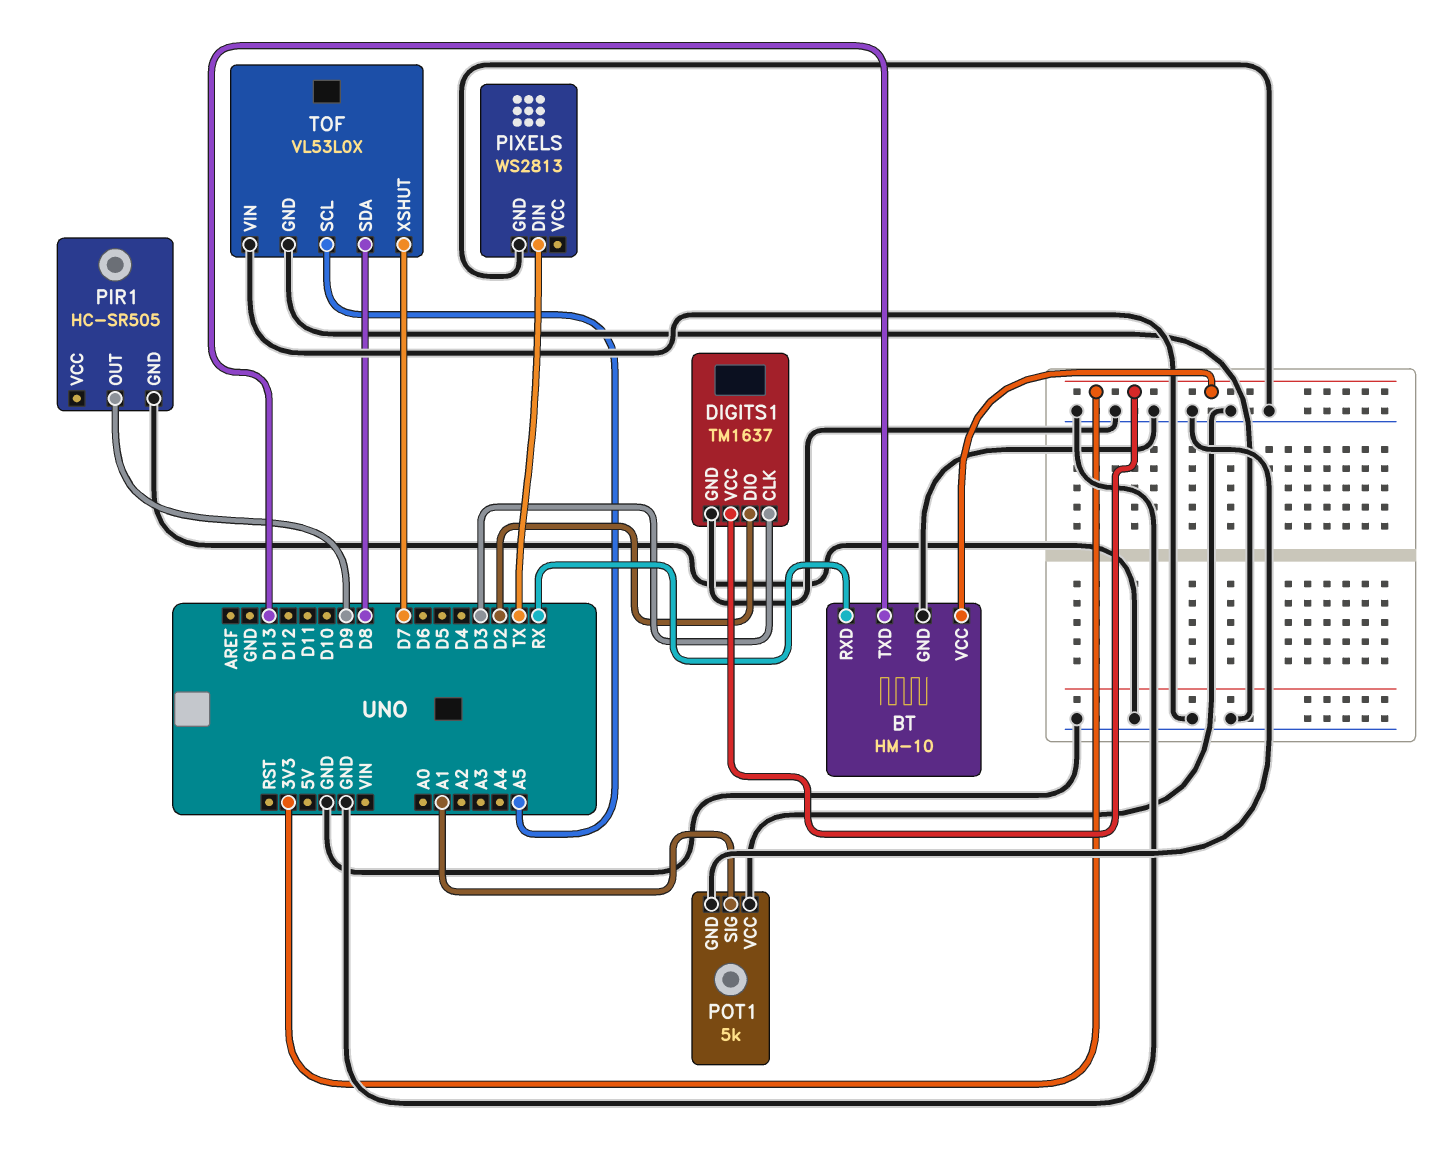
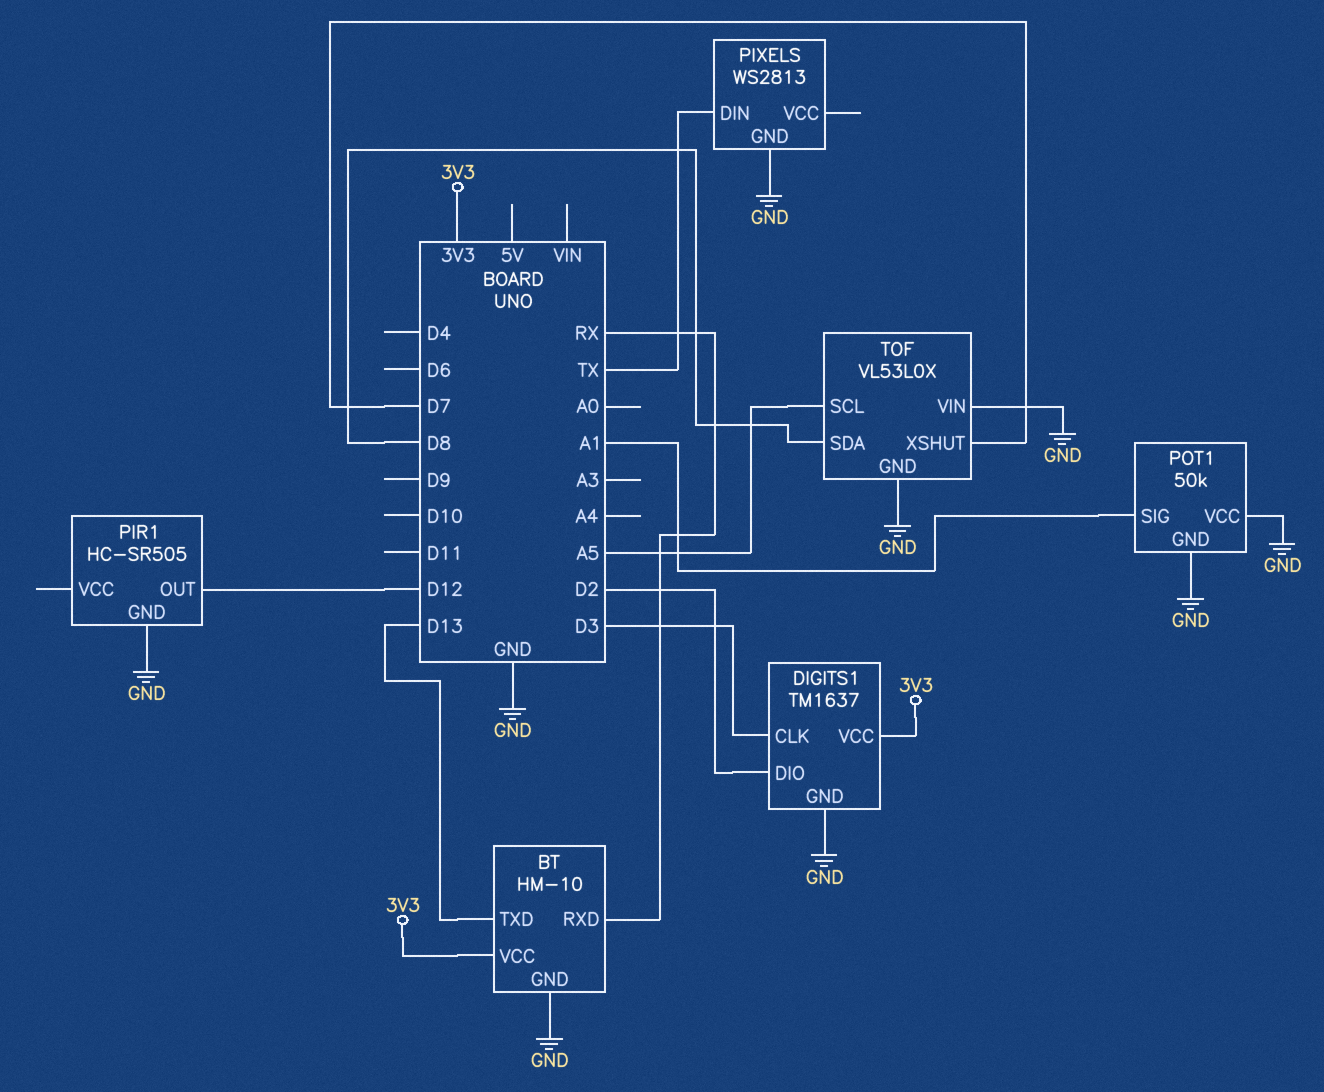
PIR1 pin OUT: D9 -> D12
POT1: 5k -> 50k

